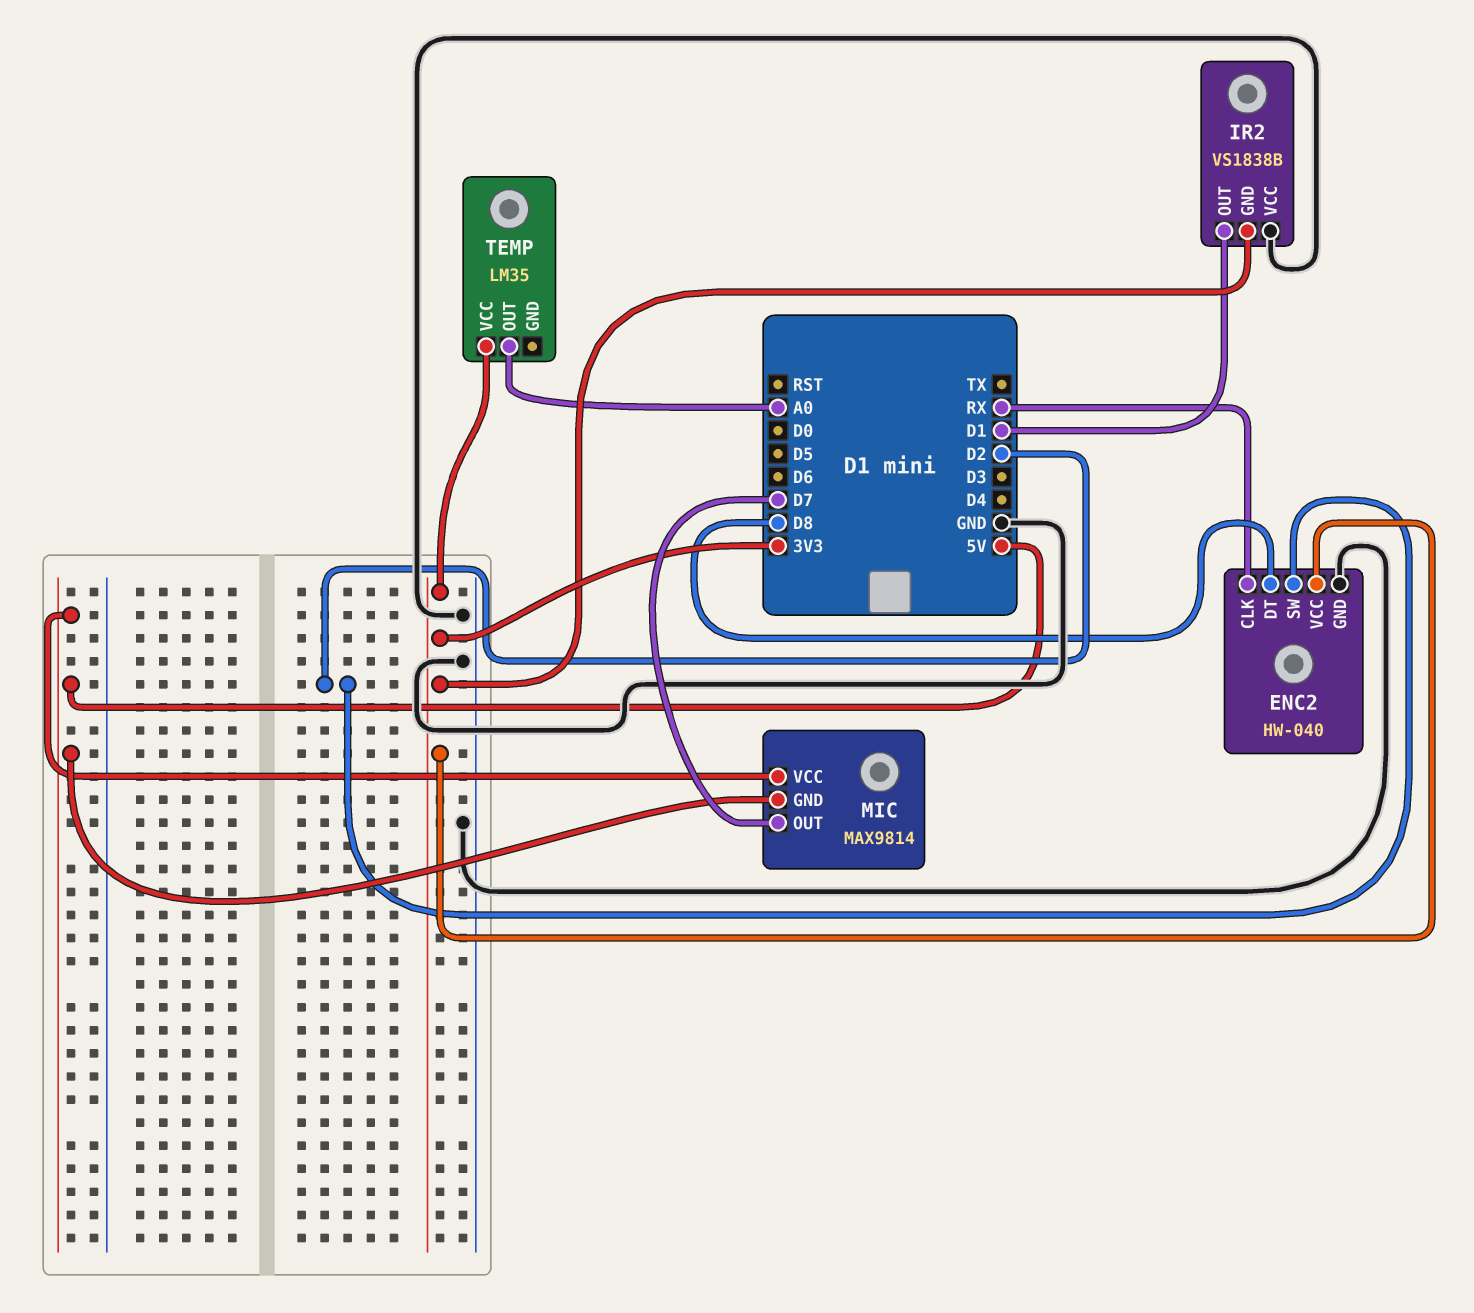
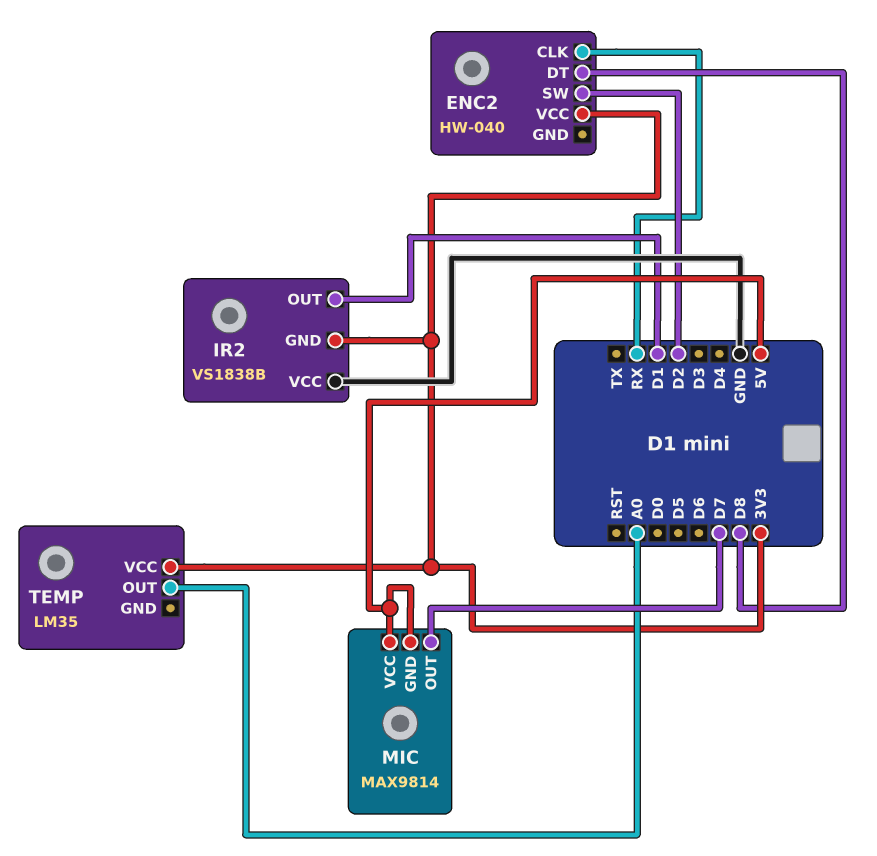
ENC2 pin GND: GND -> none

